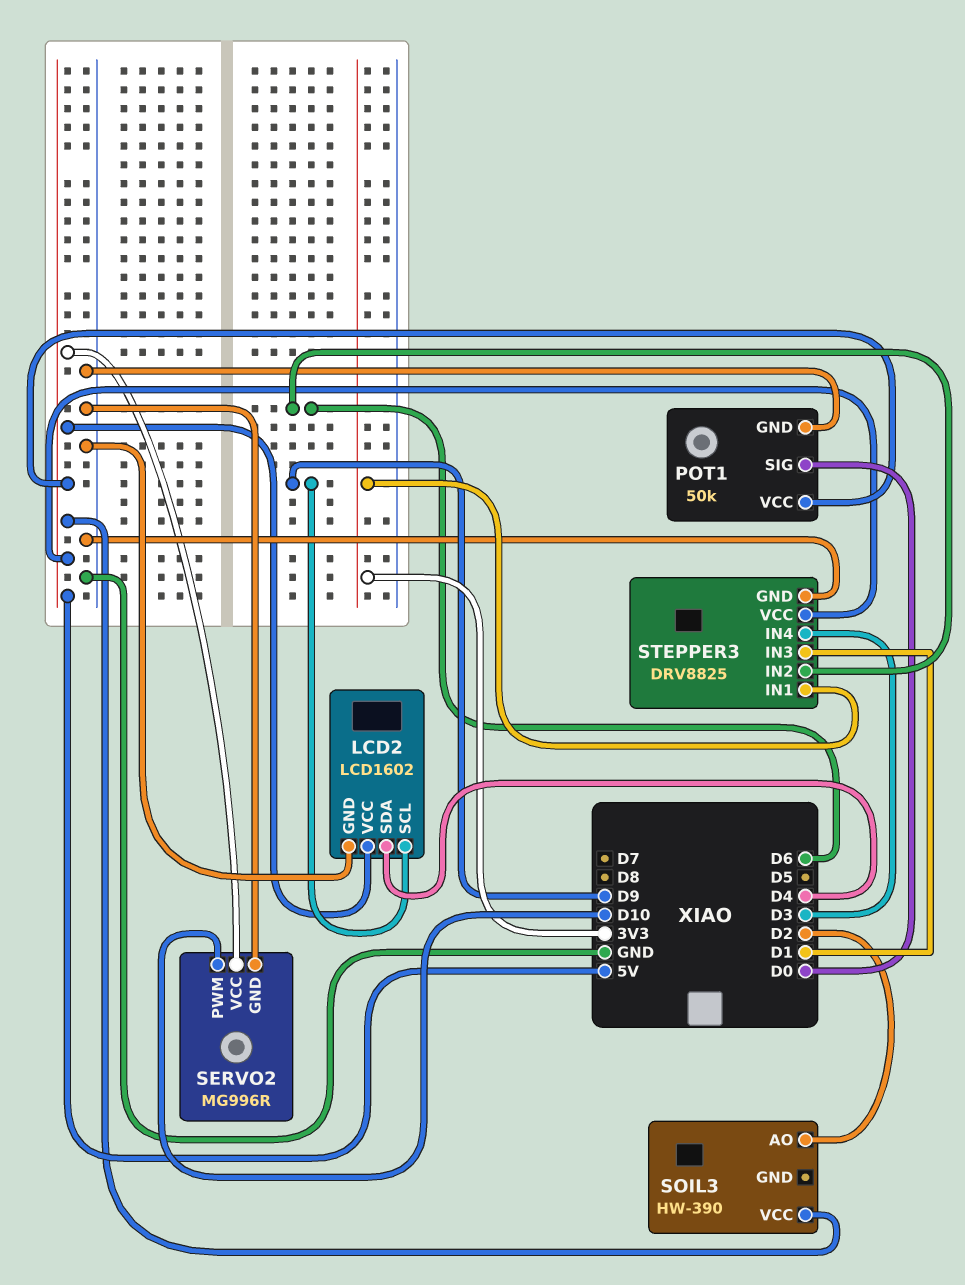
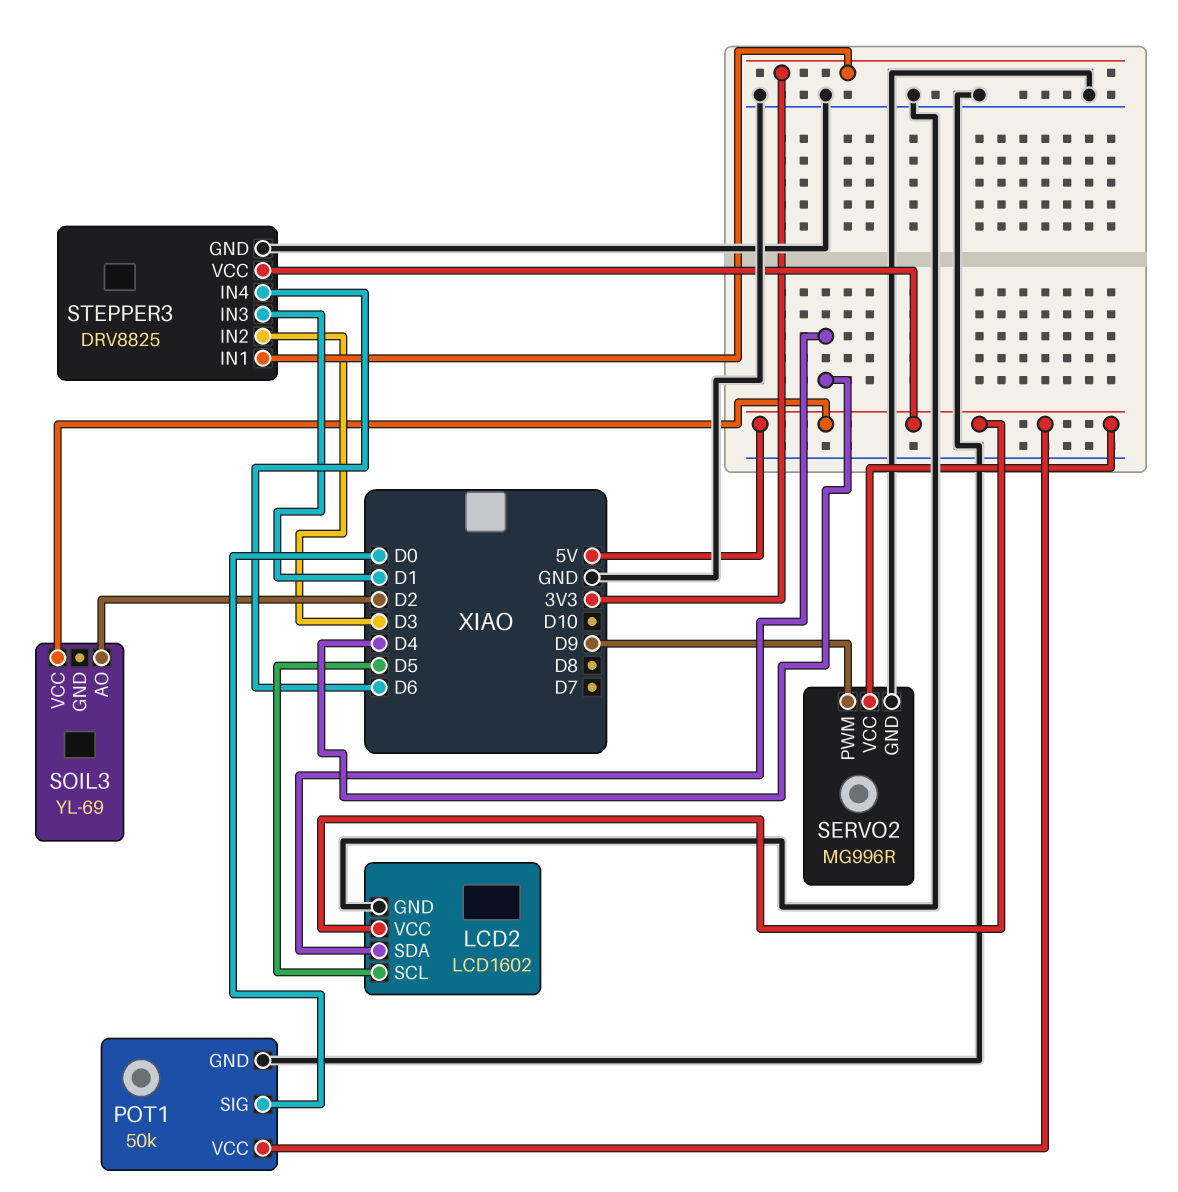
LCD2 pin SCL: D9 -> D5
SERVO2 pin PWM: D10 -> D9
SOIL3: HW-390 -> YL-69
STEPPER3 pin IN2: D6 -> D3
STEPPER3 pin IN4: D3 -> D6

